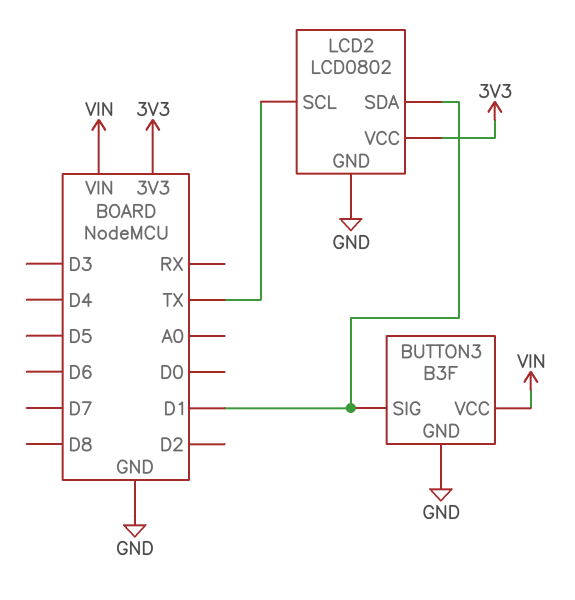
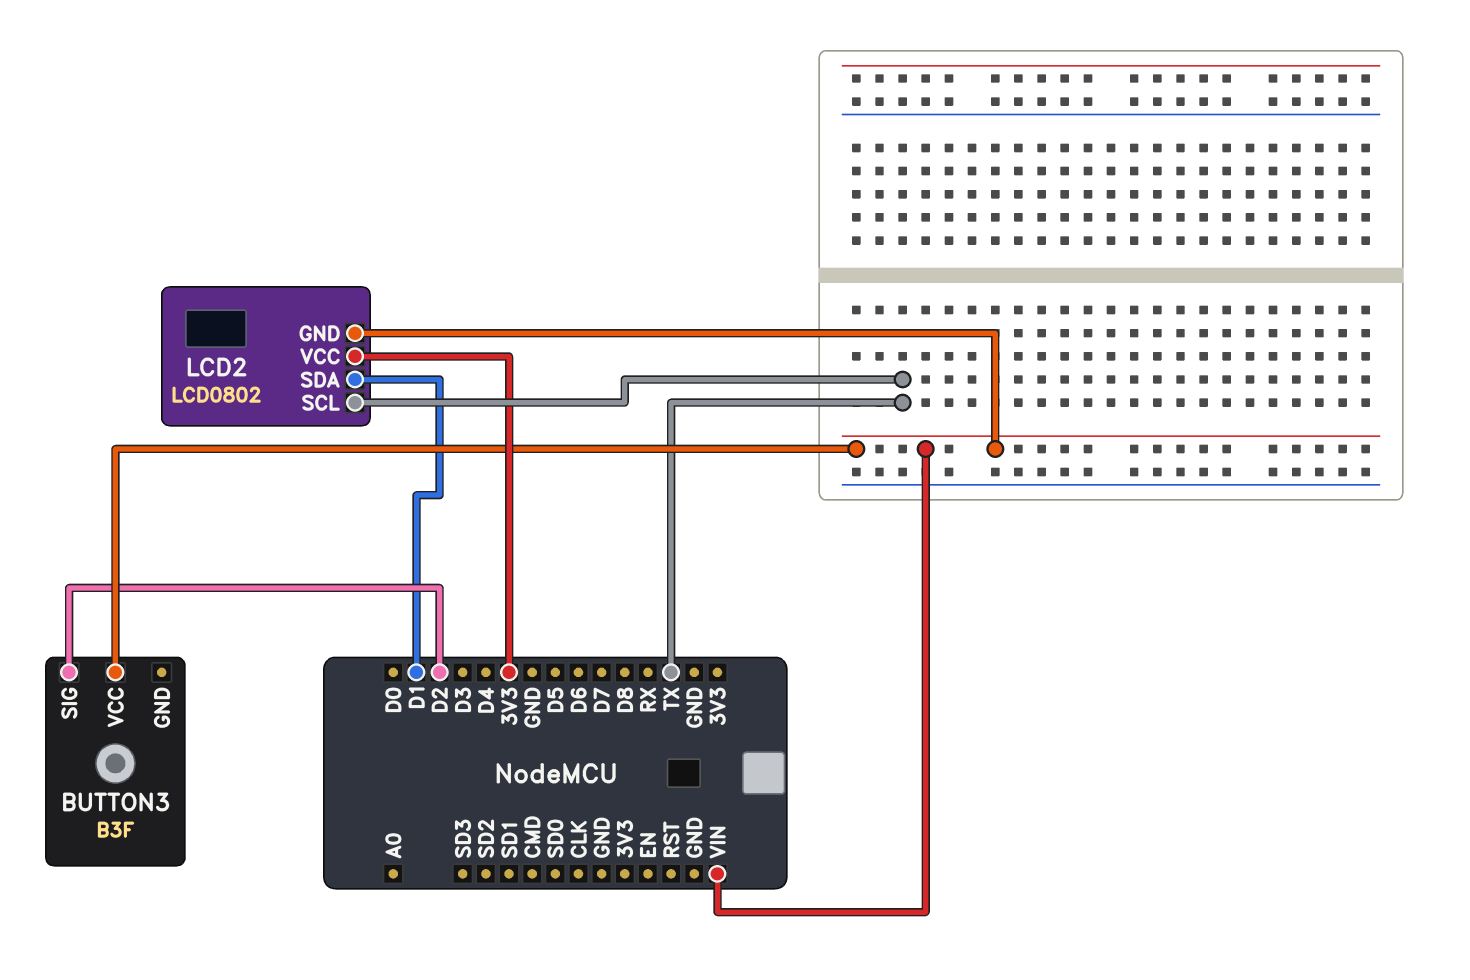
BUTTON3 pin GND: GND -> none
BUTTON3 pin SIG: D1 -> D2
LCD2 pin GND: GND -> VIN

